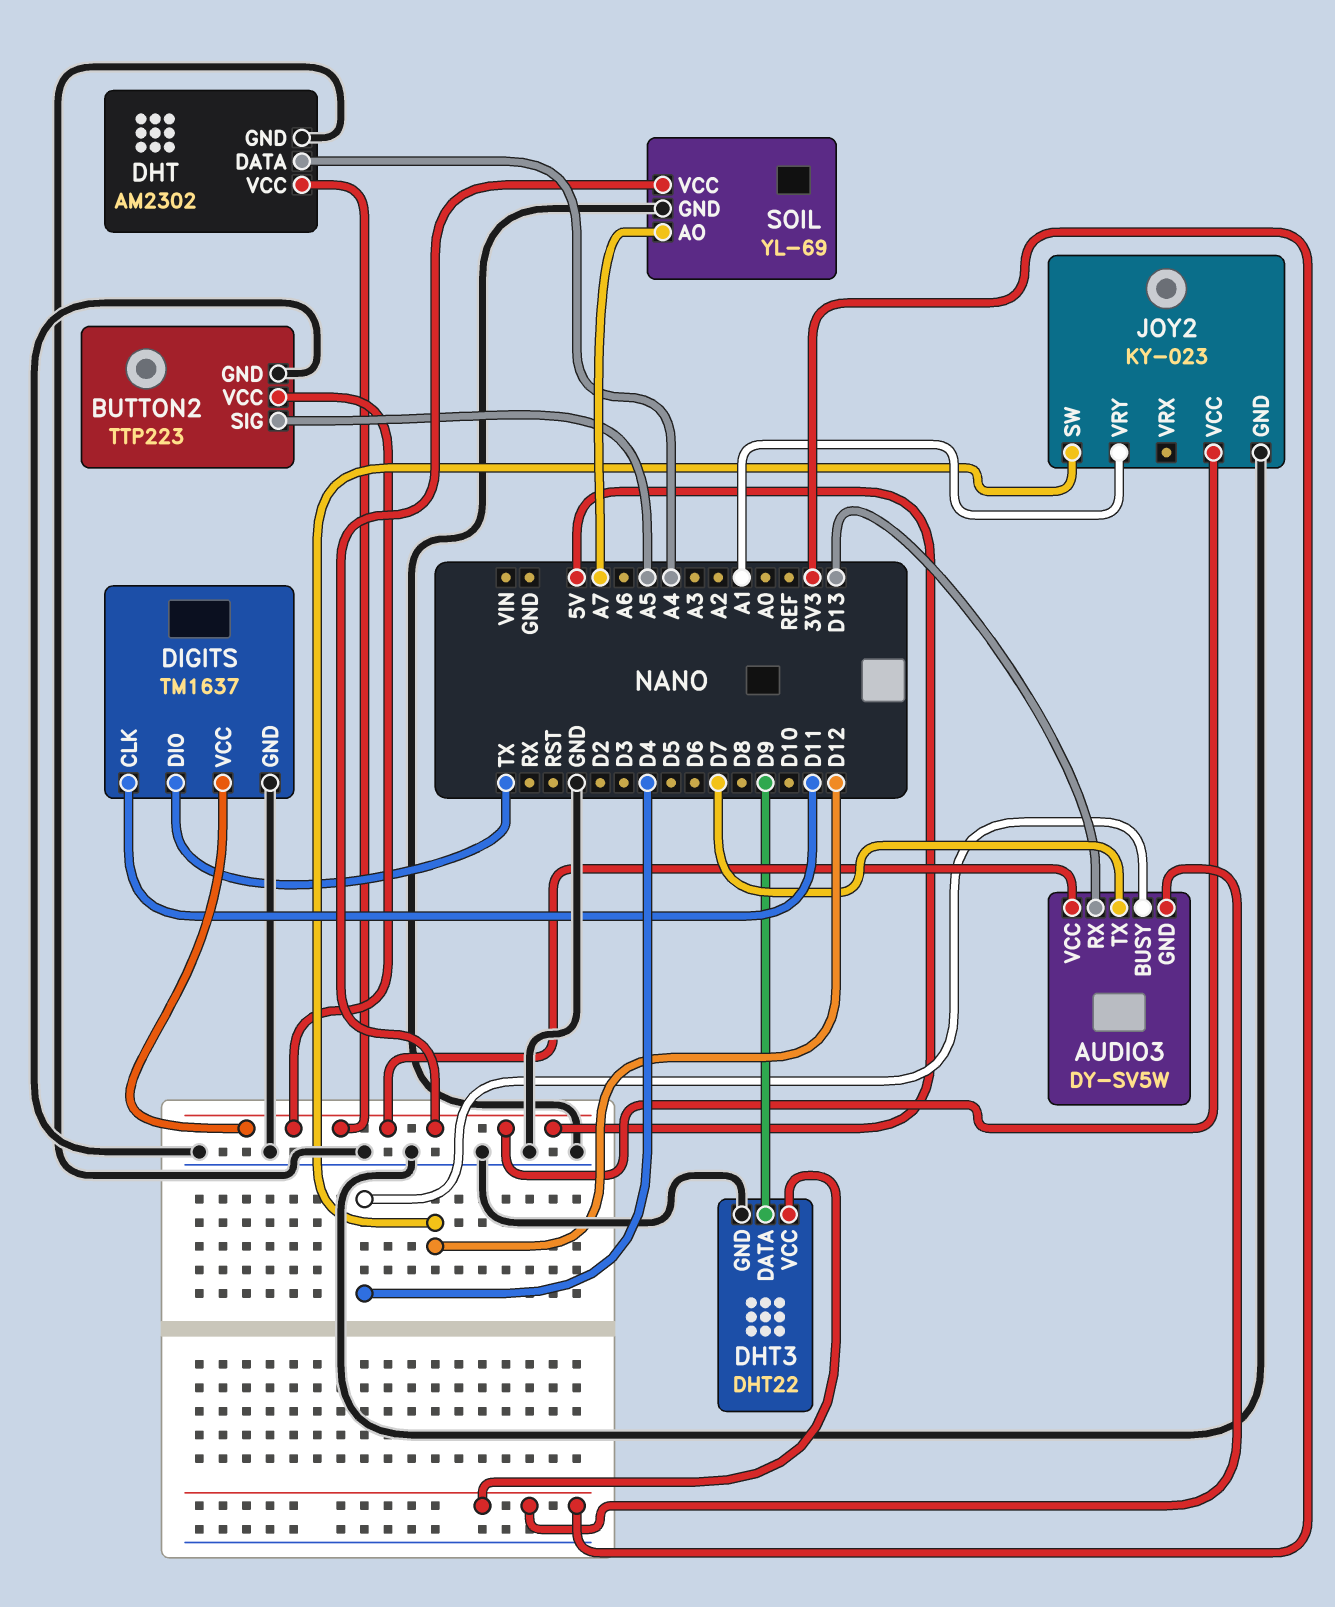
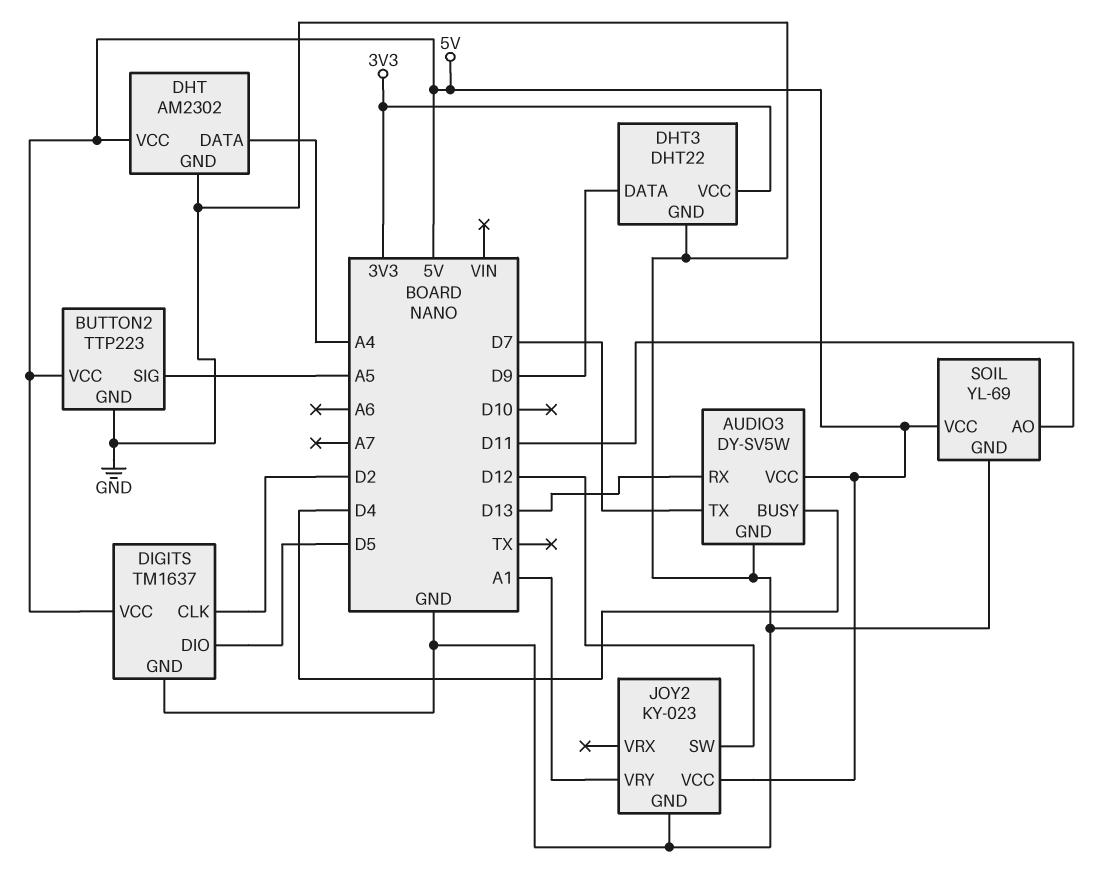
AUDIO3 pin GND: 3V3 -> GND
DIGITS pin CLK: D11 -> D2
DIGITS pin DIO: TX -> D5
SOIL pin AO: A7 -> D11

